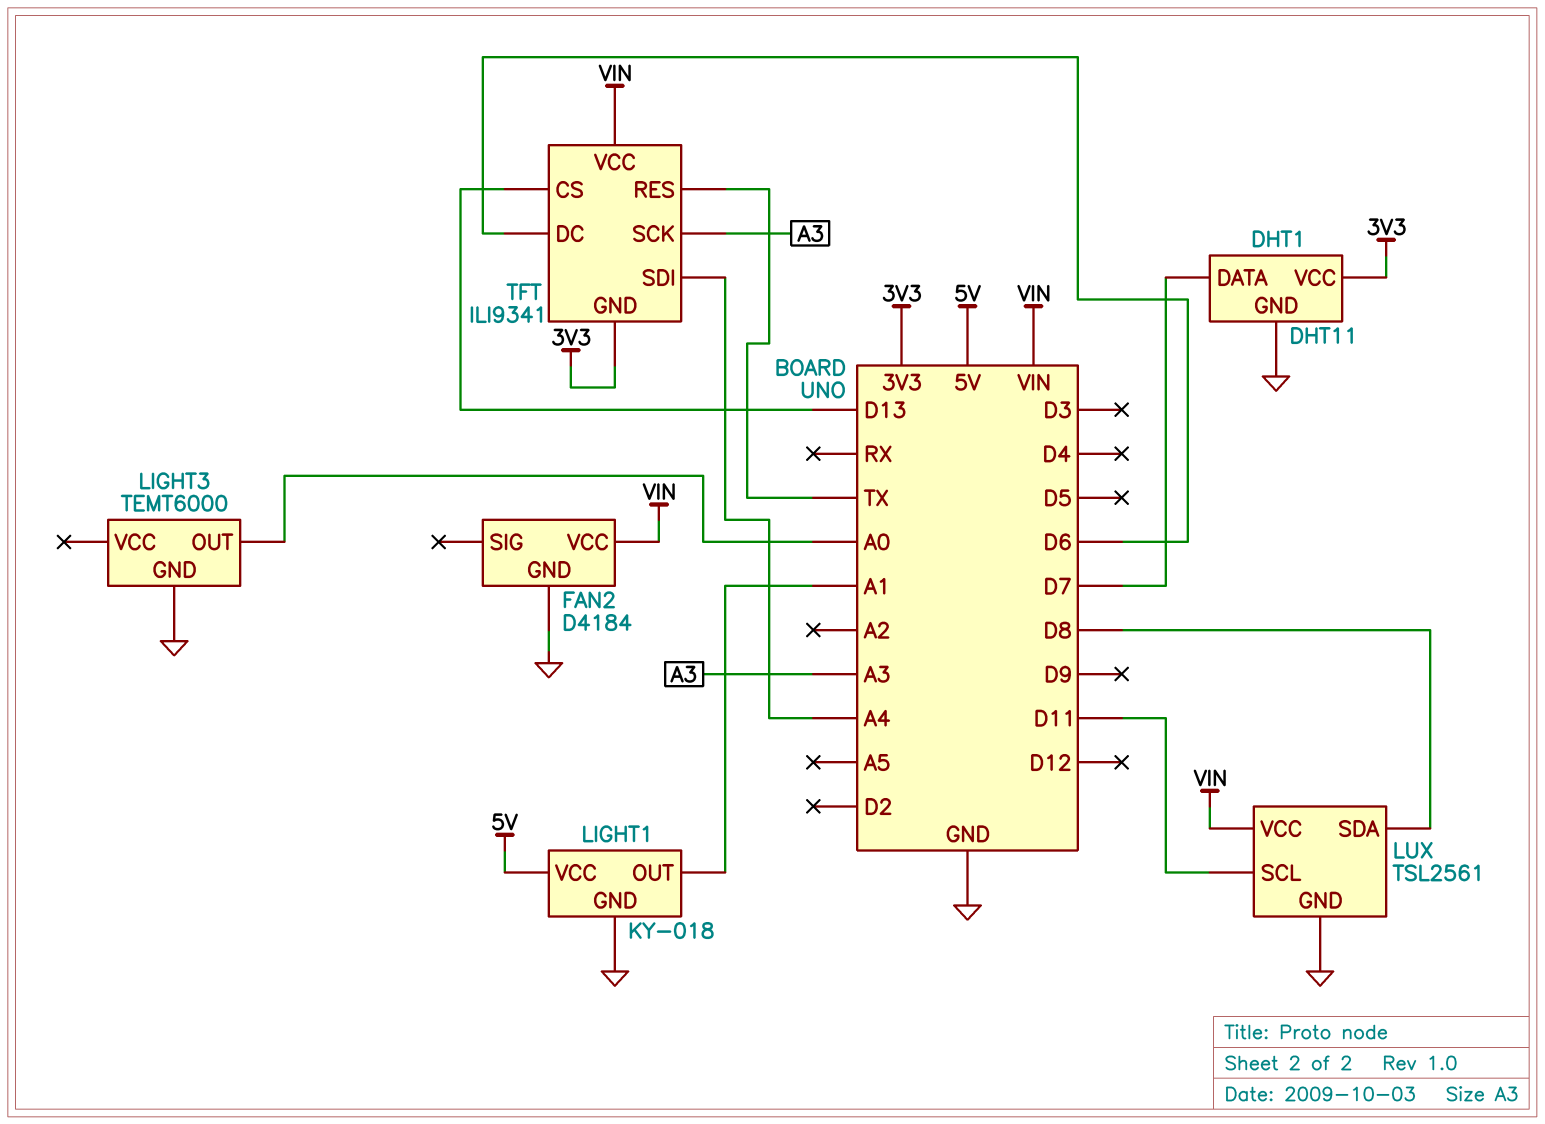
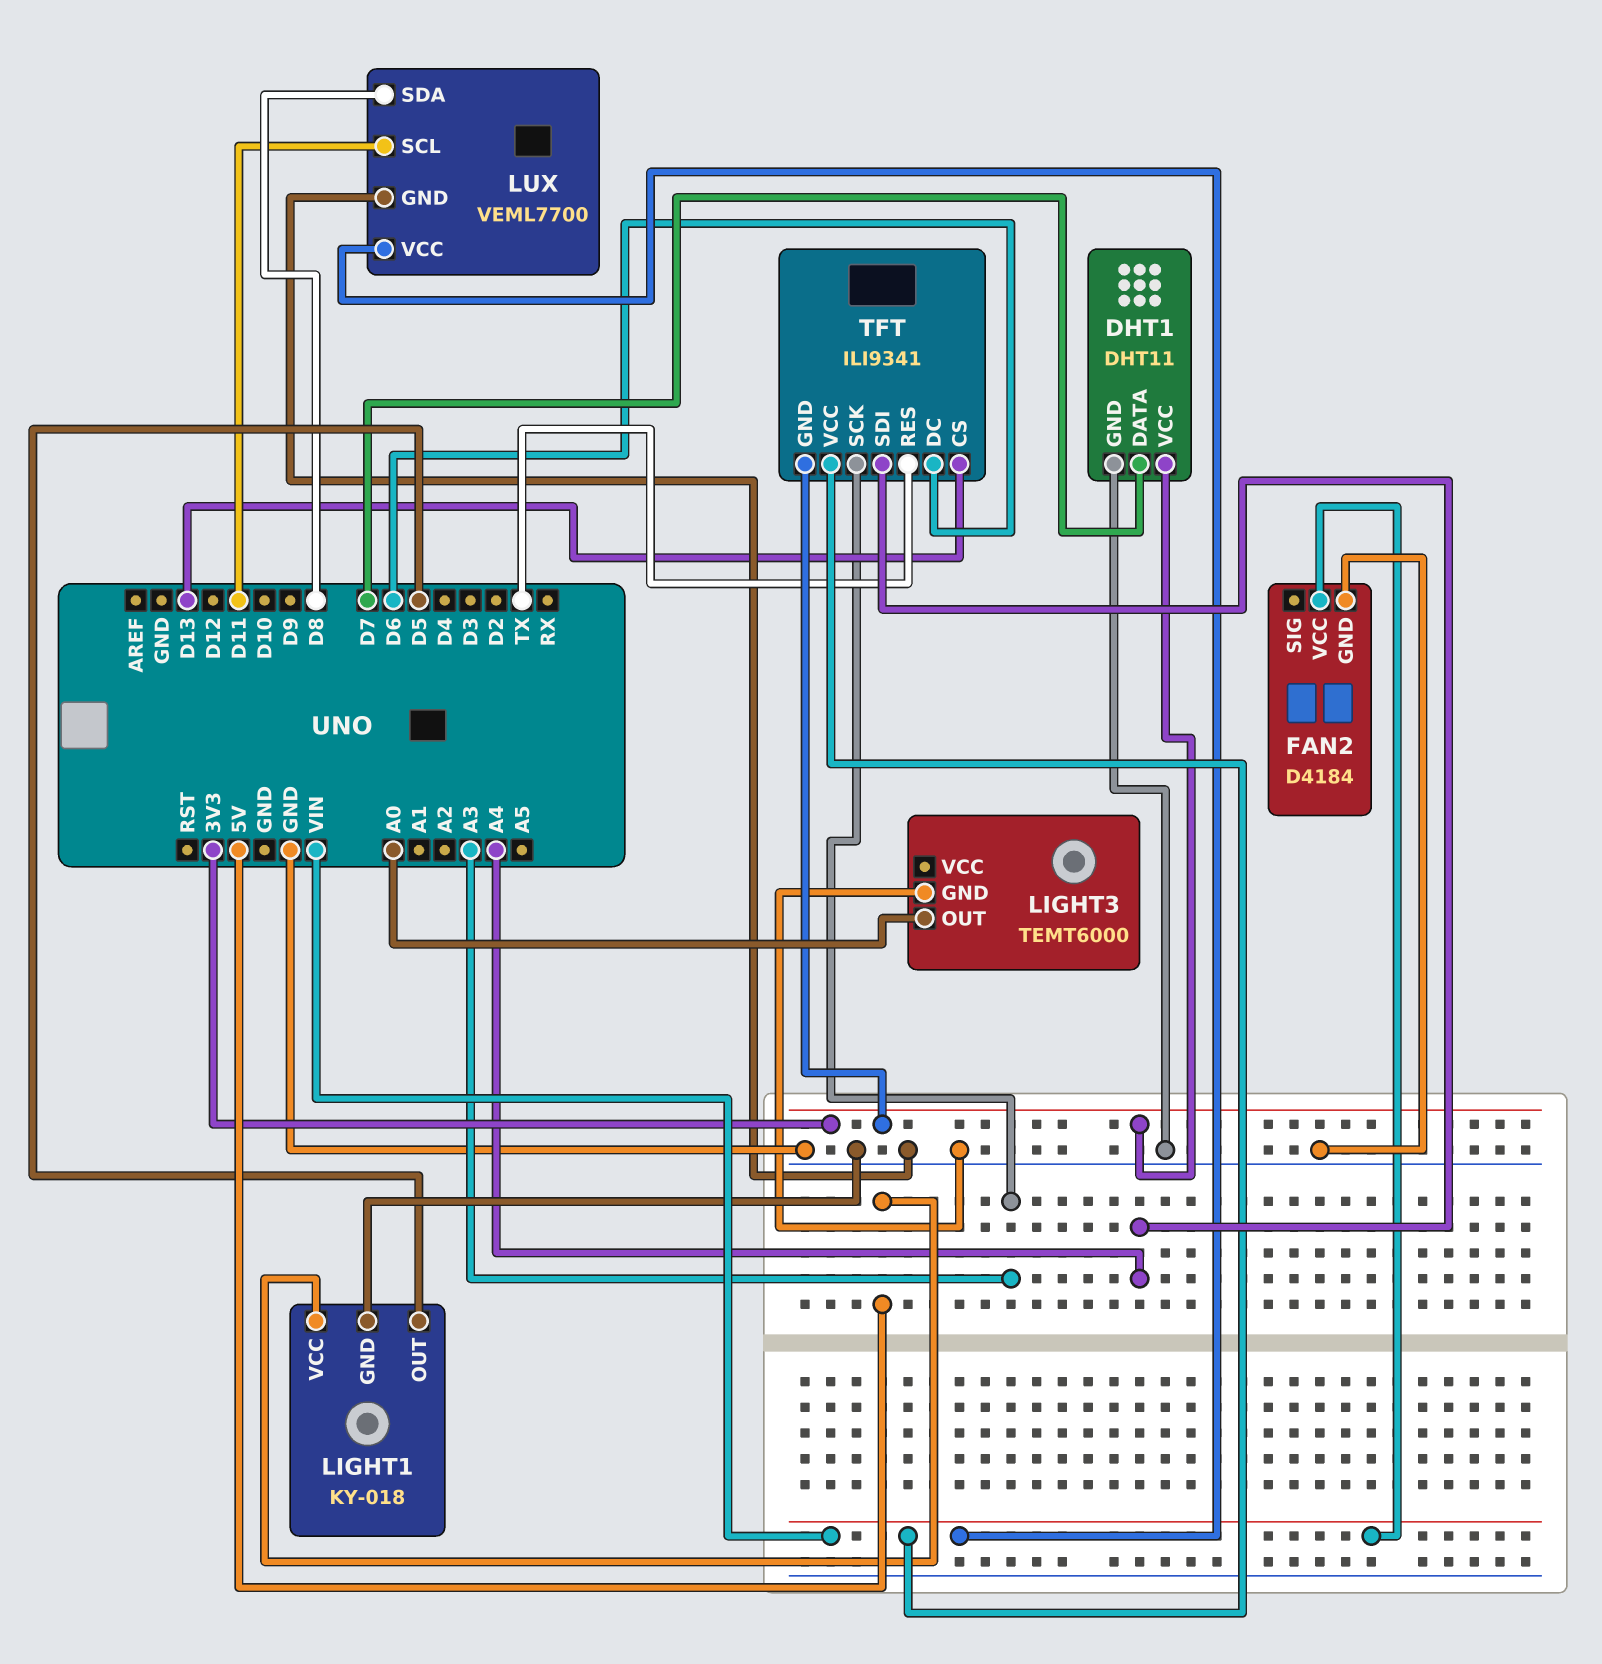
LIGHT1 pin OUT: A1 -> D5
LUX: TSL2561 -> VEML7700

